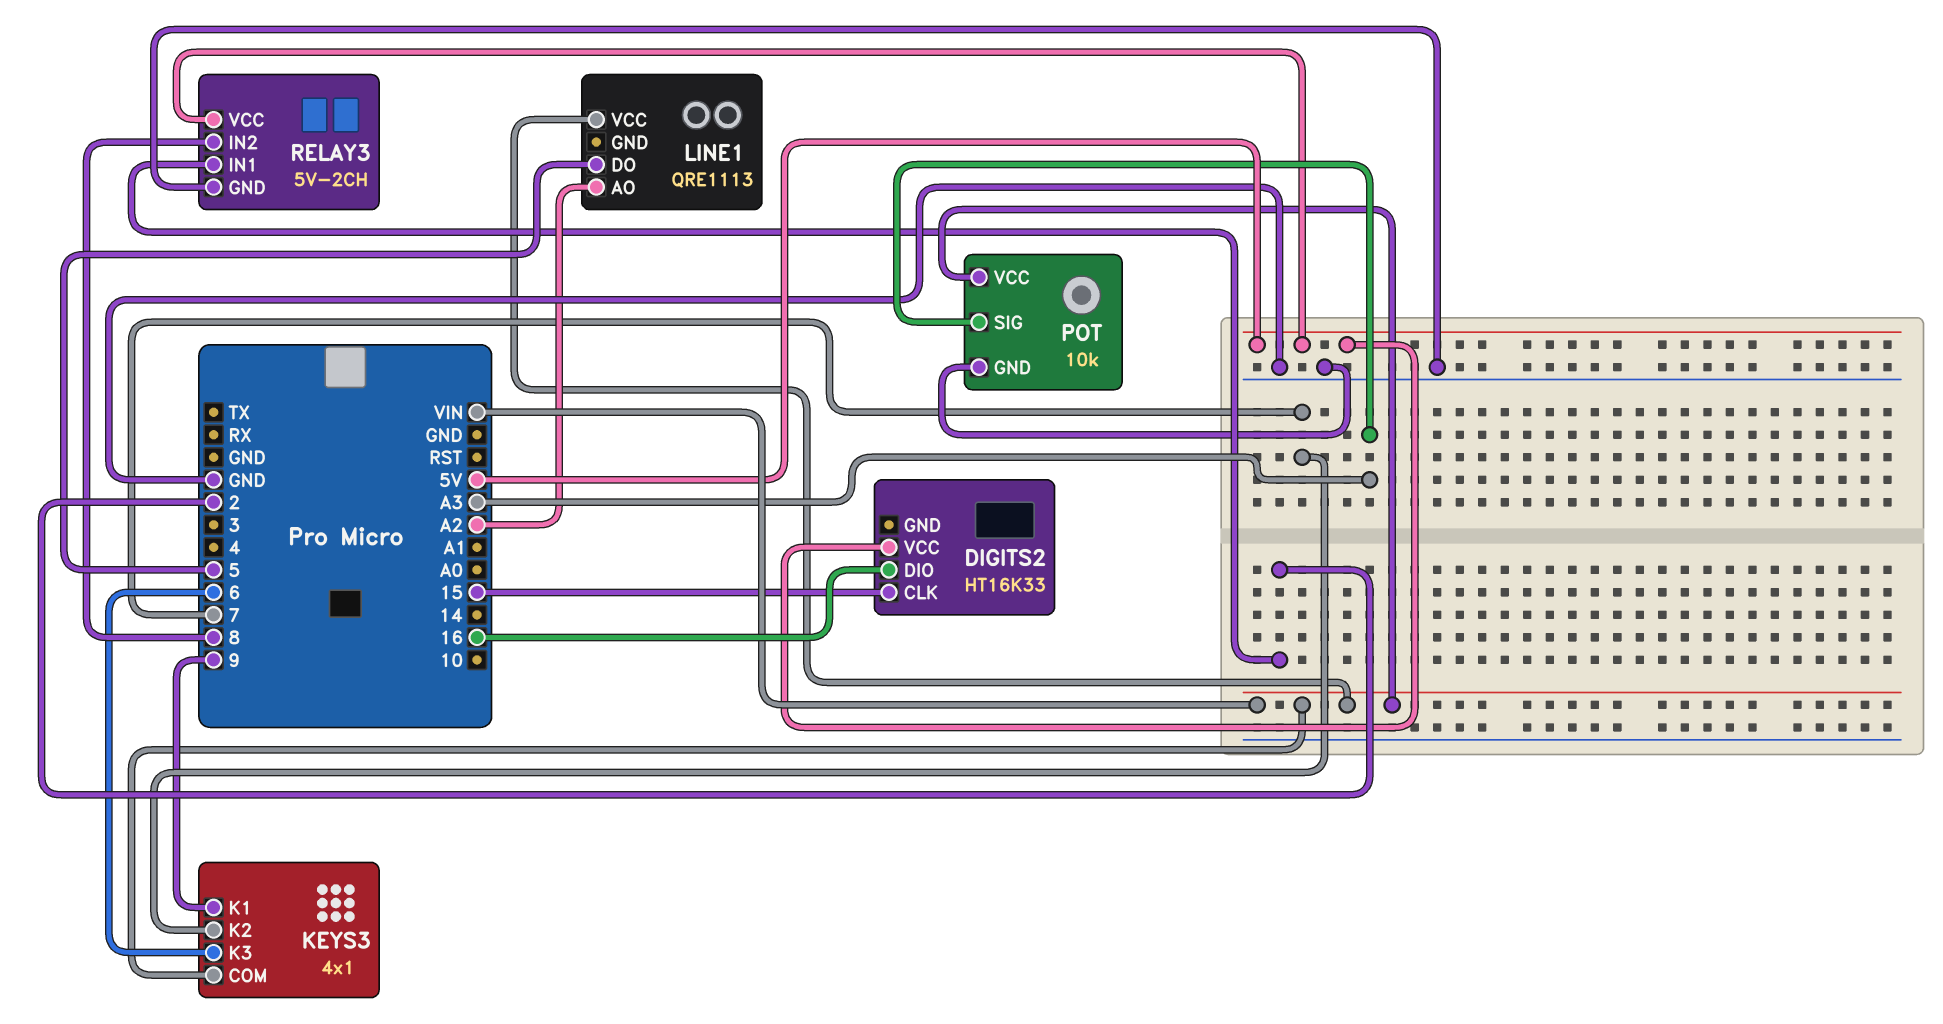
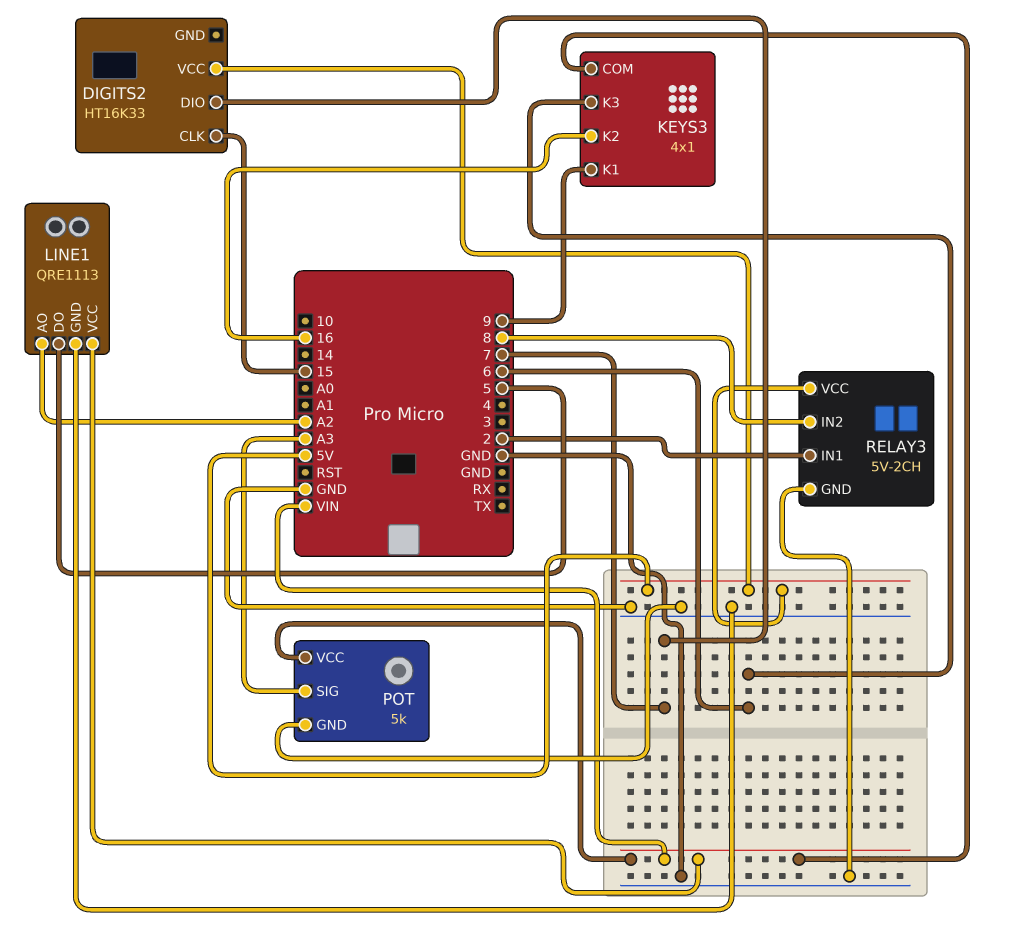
DIGITS2 pin DIO: 16 -> 7
KEYS3 pin K2: 7 -> 16
LINE1 pin GND: none -> GND
POT: 10k -> 5k

